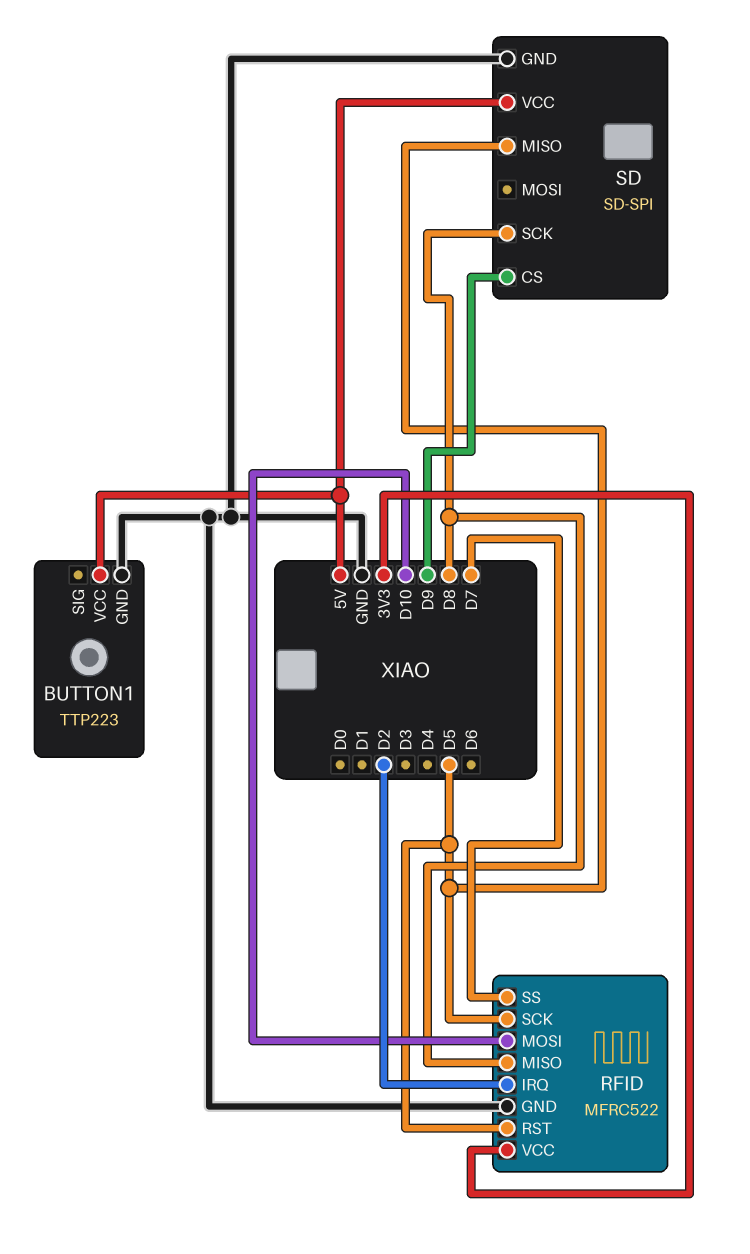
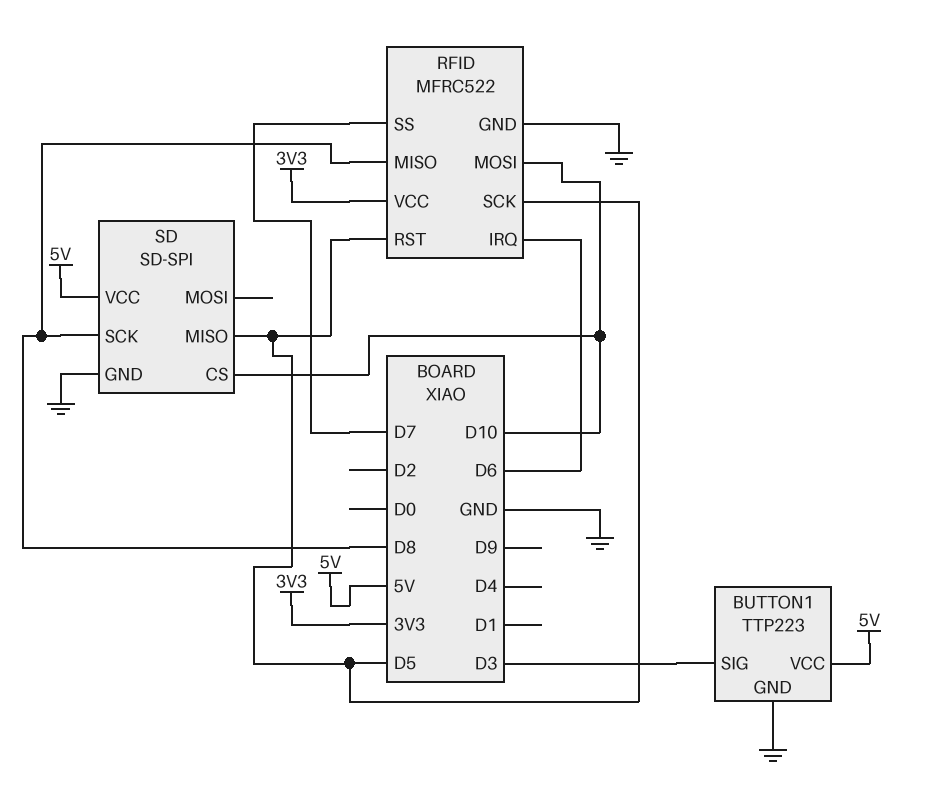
BUTTON1 pin SIG: none -> D3
RFID pin IRQ: D2 -> D6
SD pin CS: D9 -> D10

